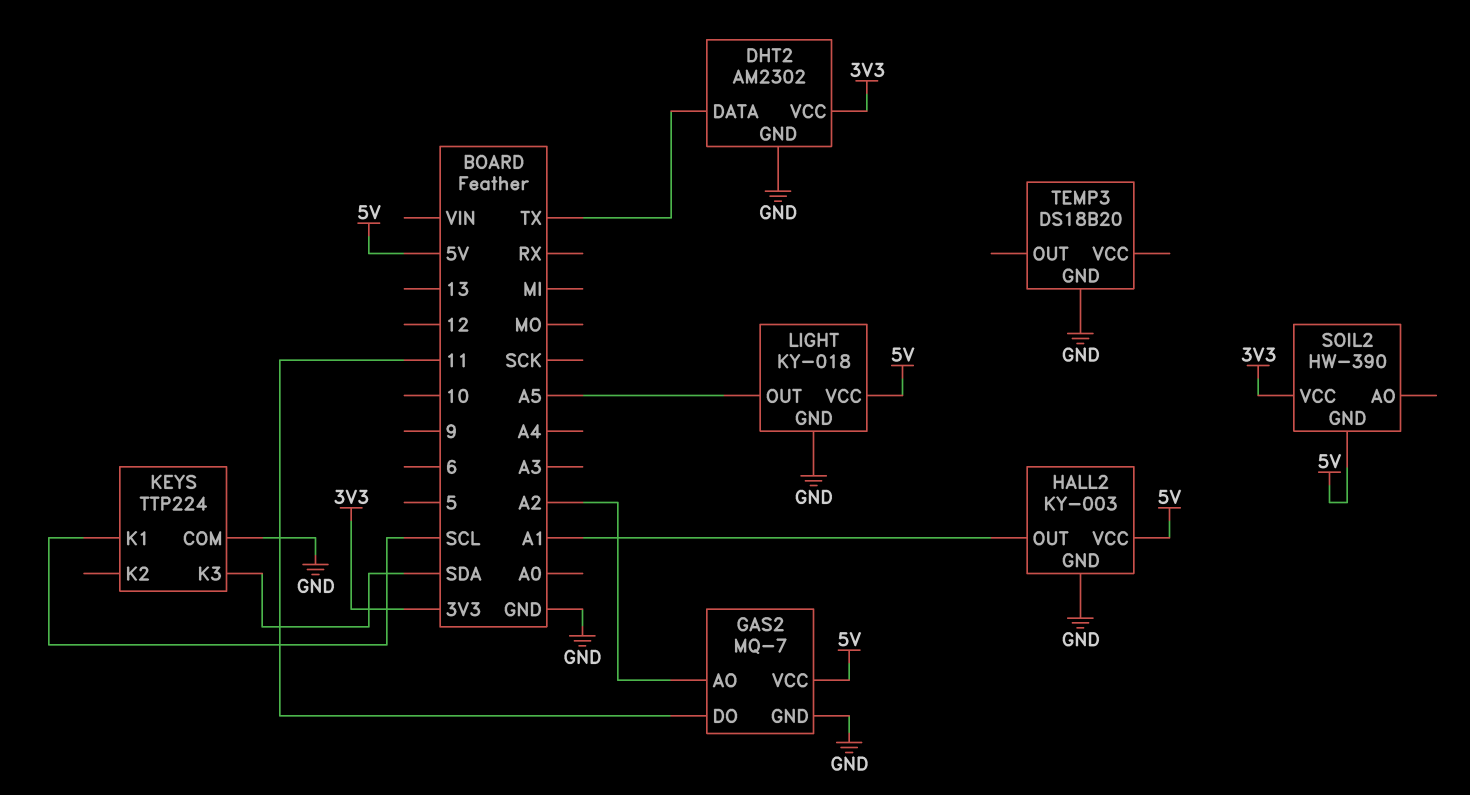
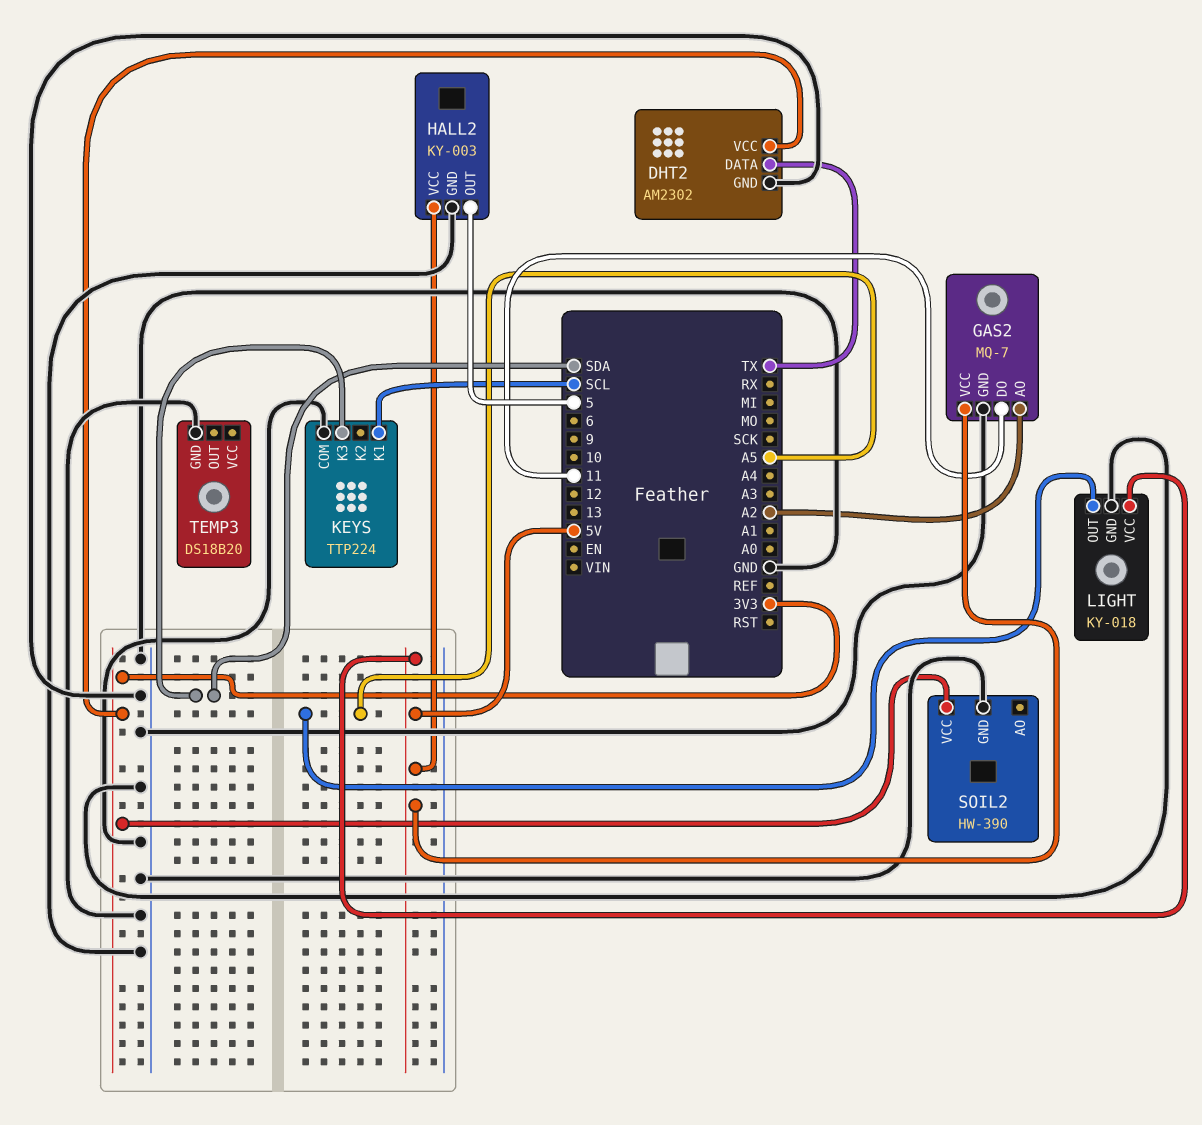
HALL2 pin OUT: A1 -> 5
SOIL2 pin GND: 5V -> GND

